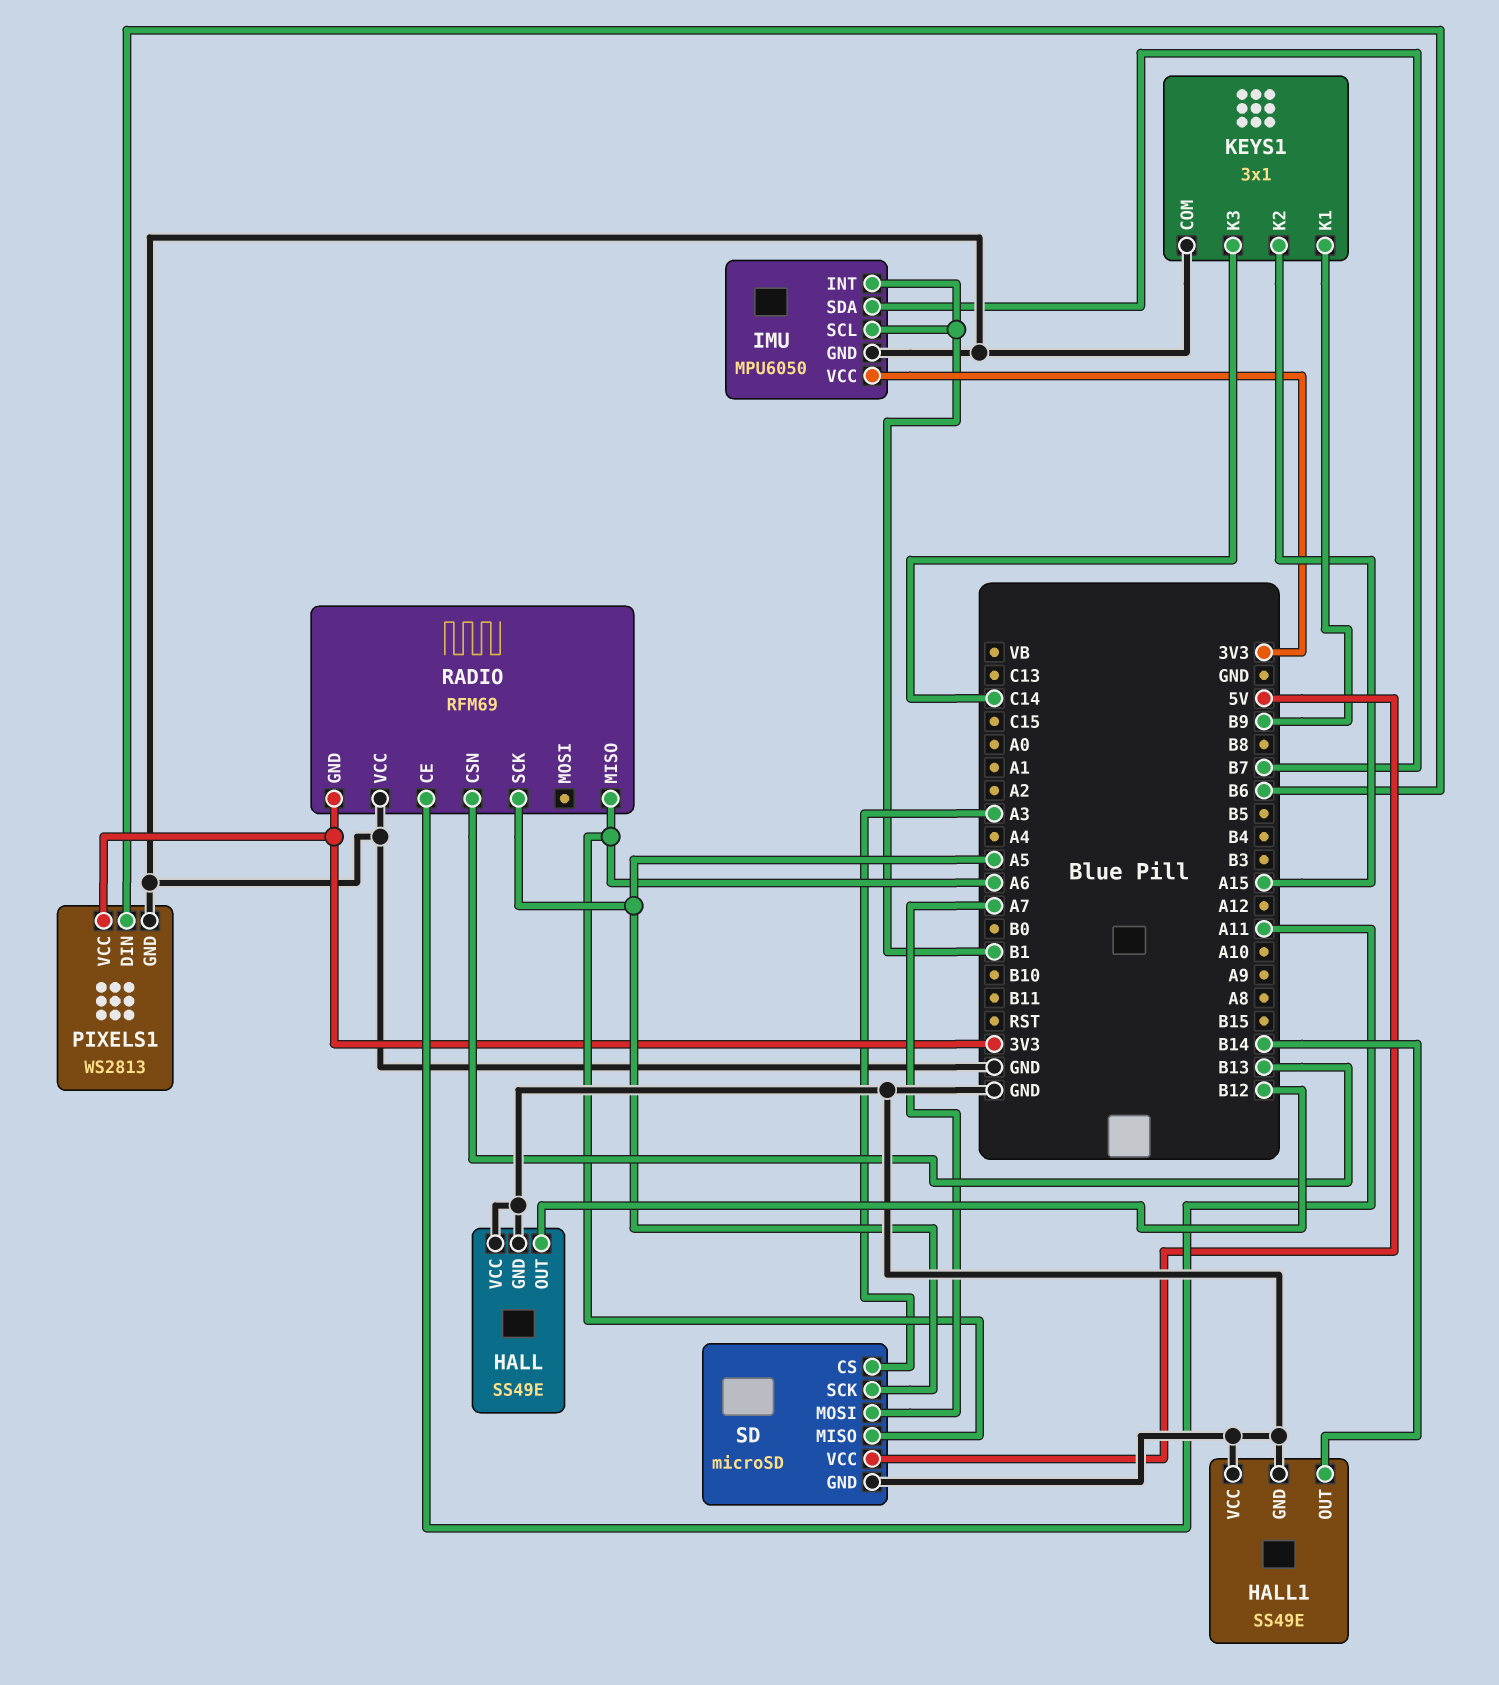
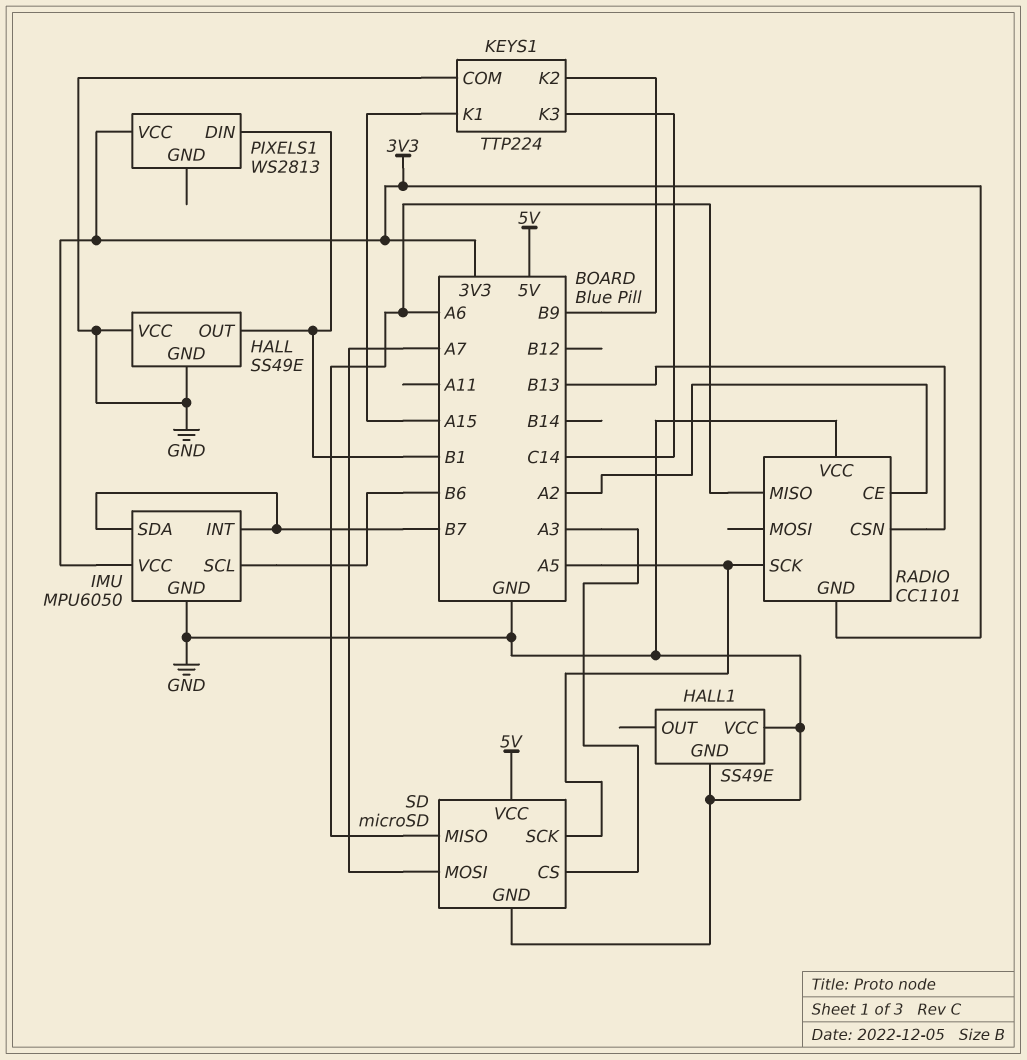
HALL pin OUT: B12 -> B1
HALL1 pin OUT: B14 -> none
IMU pin INT: B1 -> B7
IMU pin SCL: B1 -> B6
KEYS1: 3x1 -> TTP224
KEYS1 pin K1: B9 -> A15
KEYS1 pin K2: A15 -> B9
PIXELS1 pin DIN: B6 -> B1
PIXELS1 pin GND: GND -> none
RADIO: RFM69 -> CC1101
RADIO pin CE: A11 -> A2

